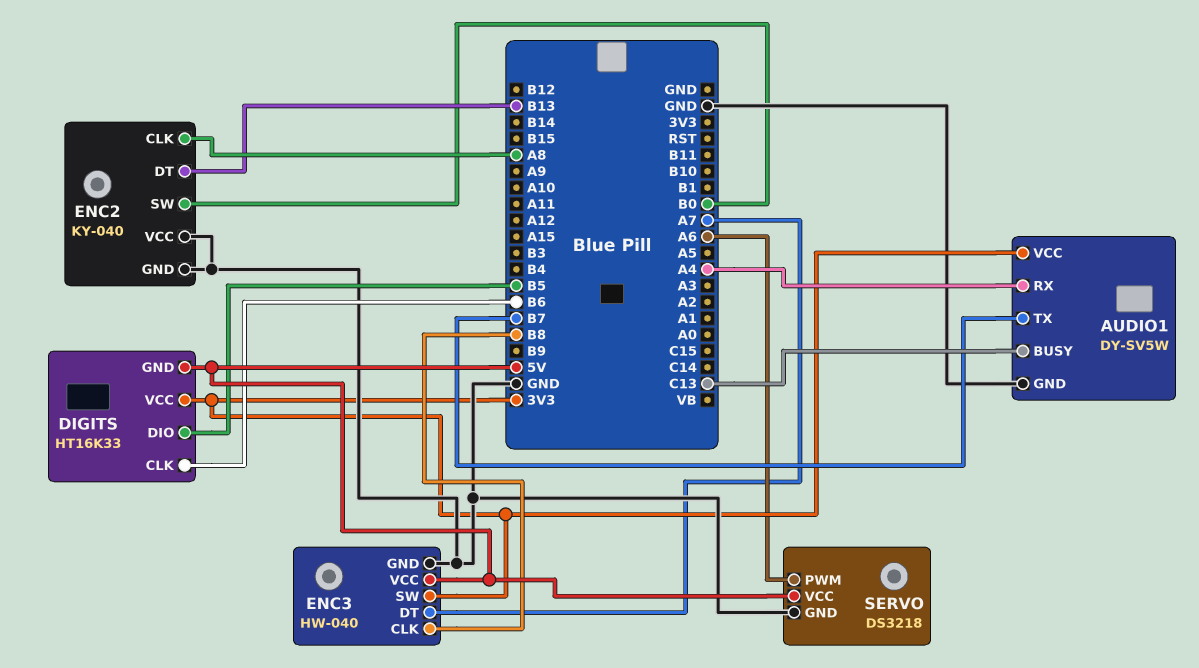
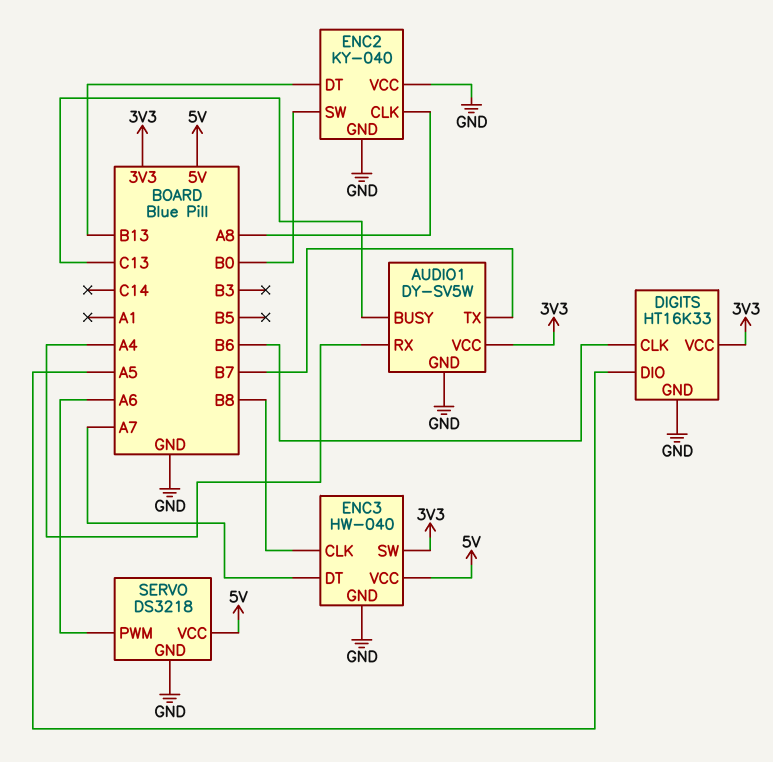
DIGITS pin DIO: B5 -> A5
DIGITS pin GND: 5V -> GND

